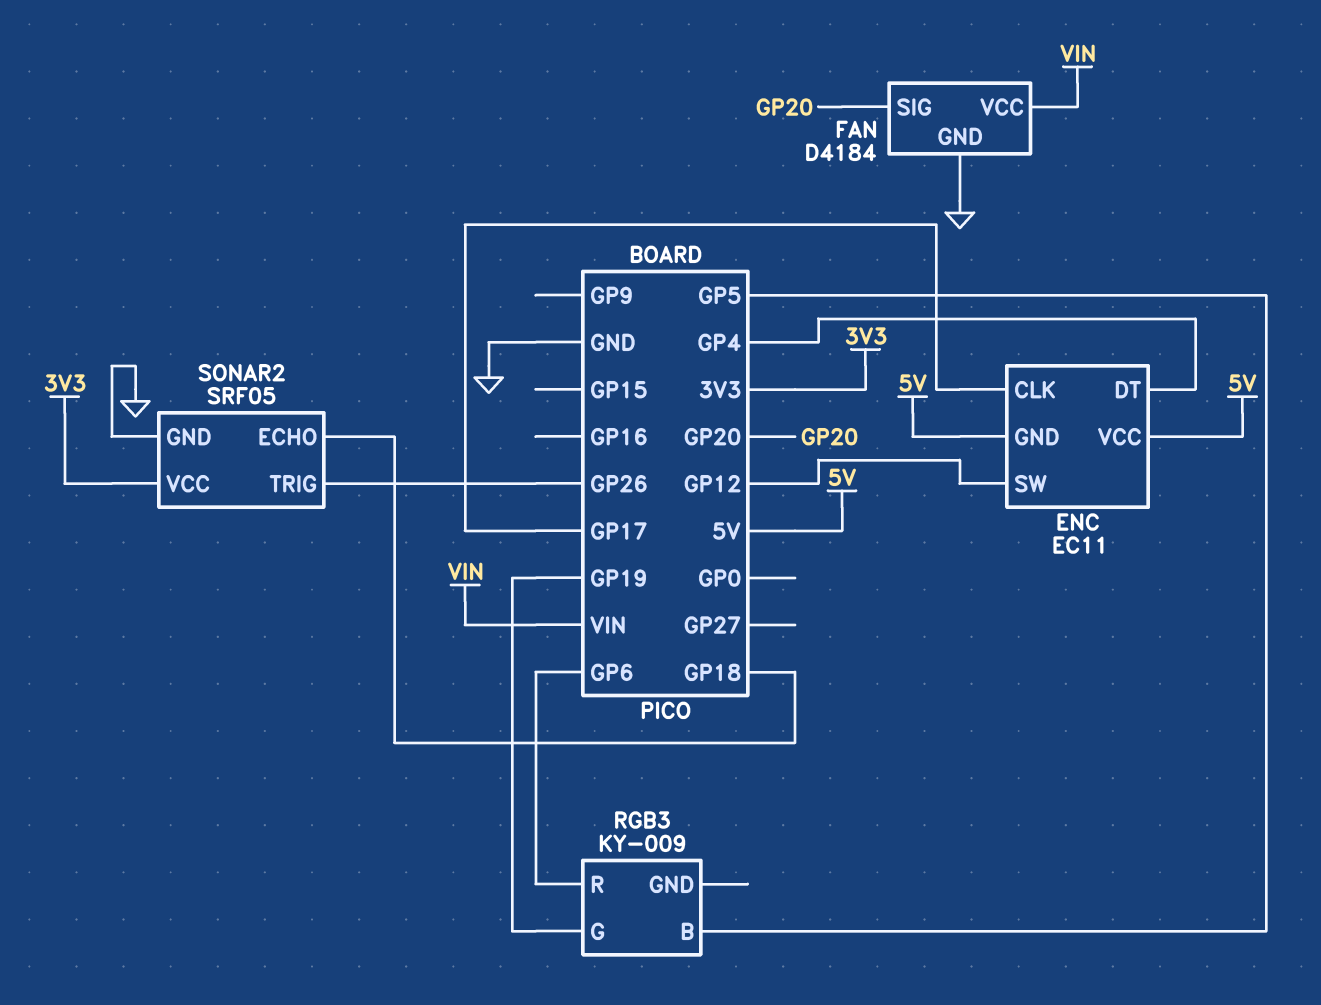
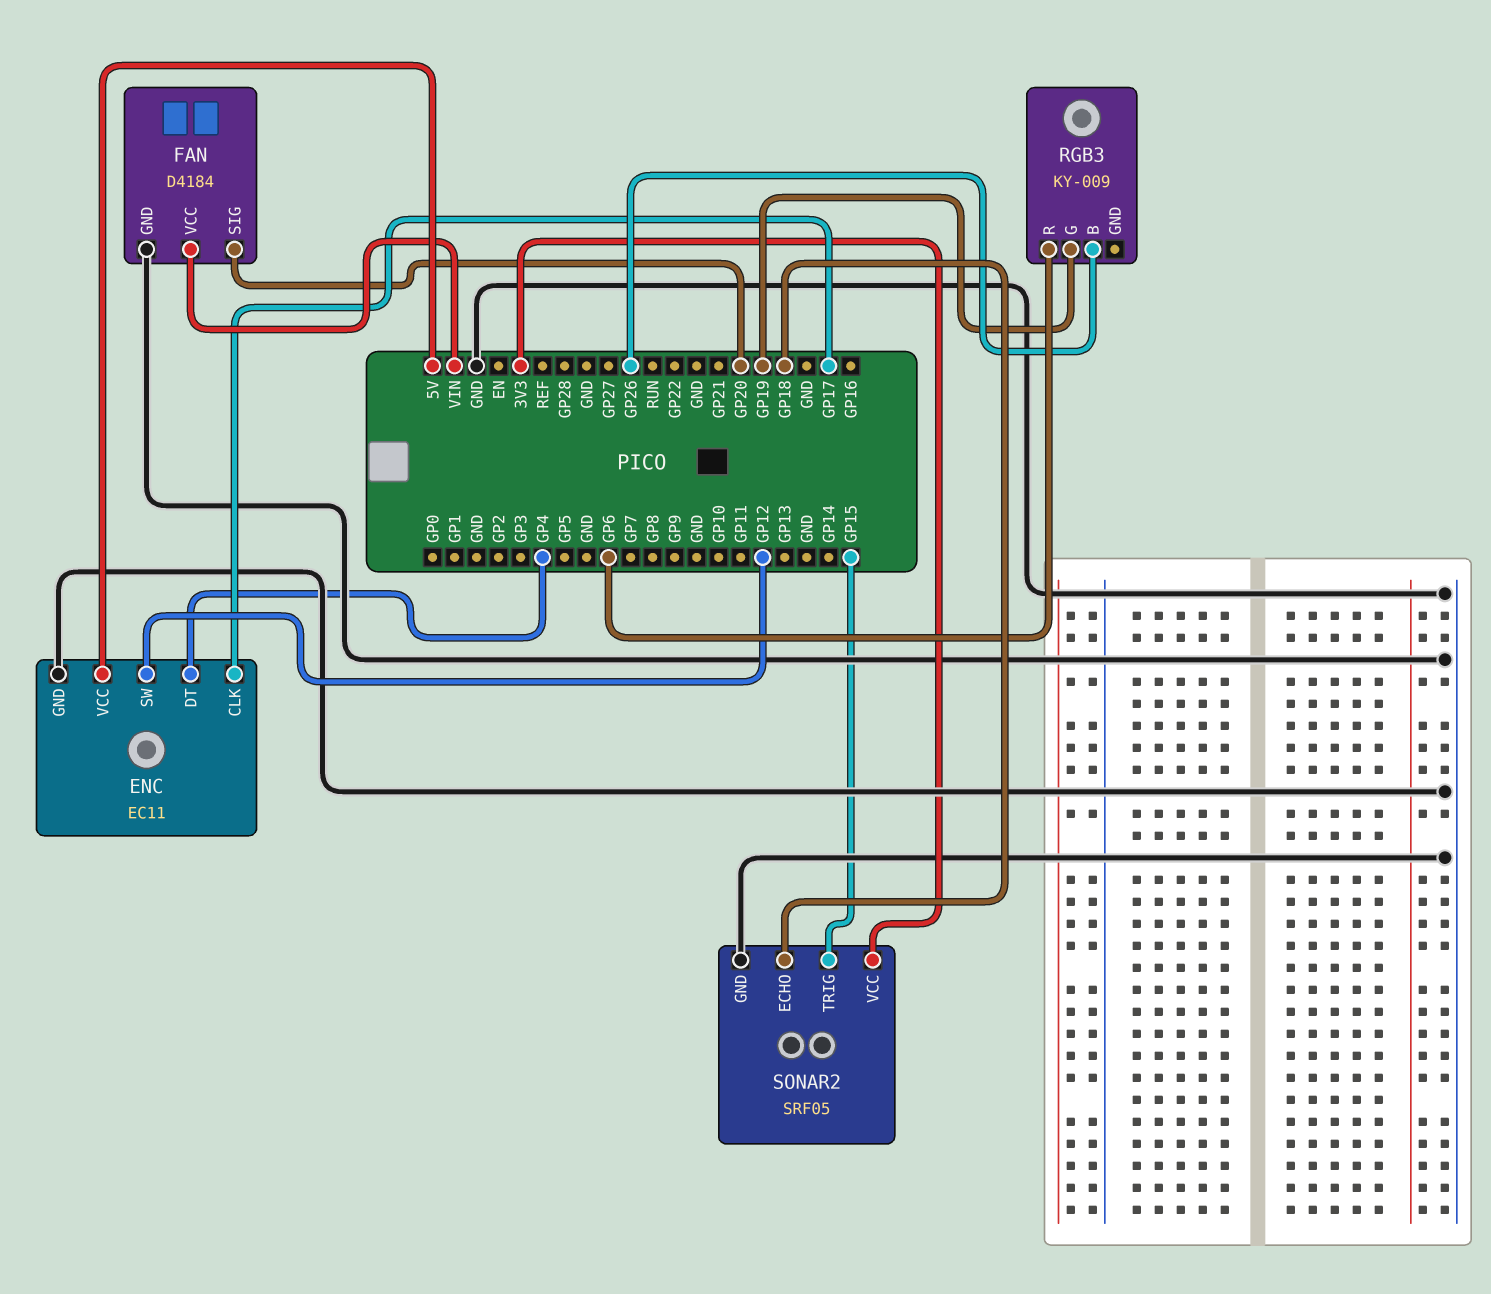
ENC pin GND: 5V -> GND
RGB3 pin B: GP5 -> GP26
SONAR2 pin TRIG: GP26 -> GP15

